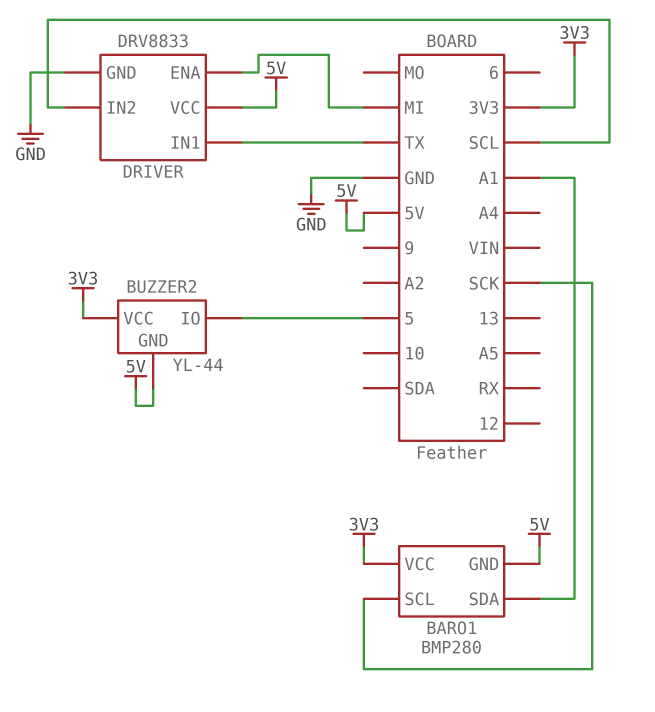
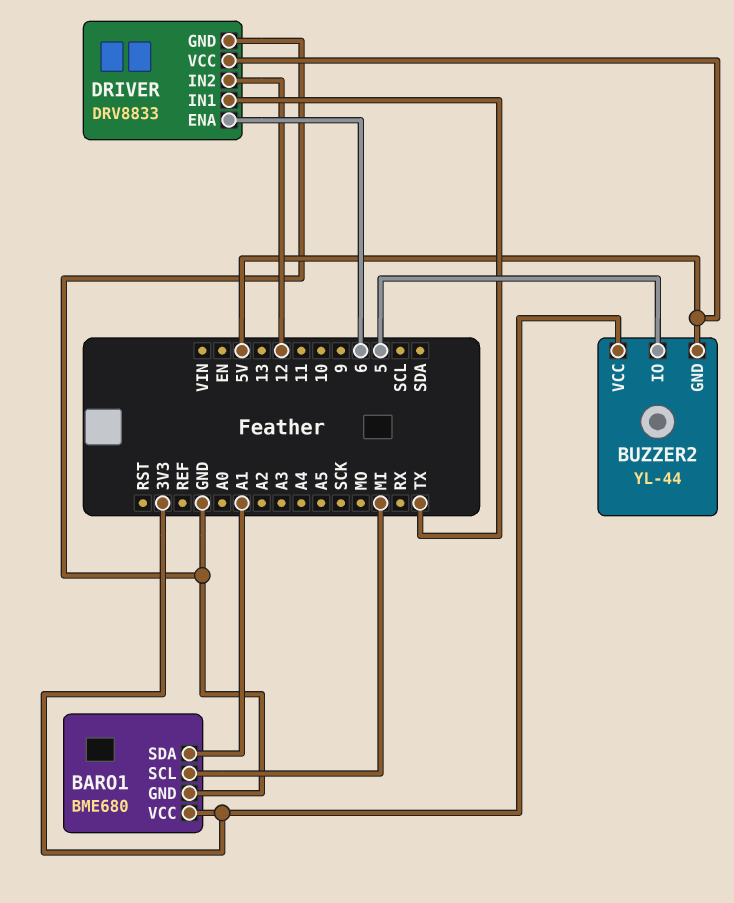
BARO1: BMP280 -> BME680
BARO1 pin GND: 5V -> GND
BARO1 pin SCL: SCK -> MI
DRIVER pin ENA: MI -> 6
DRIVER pin IN2: SCL -> 12

